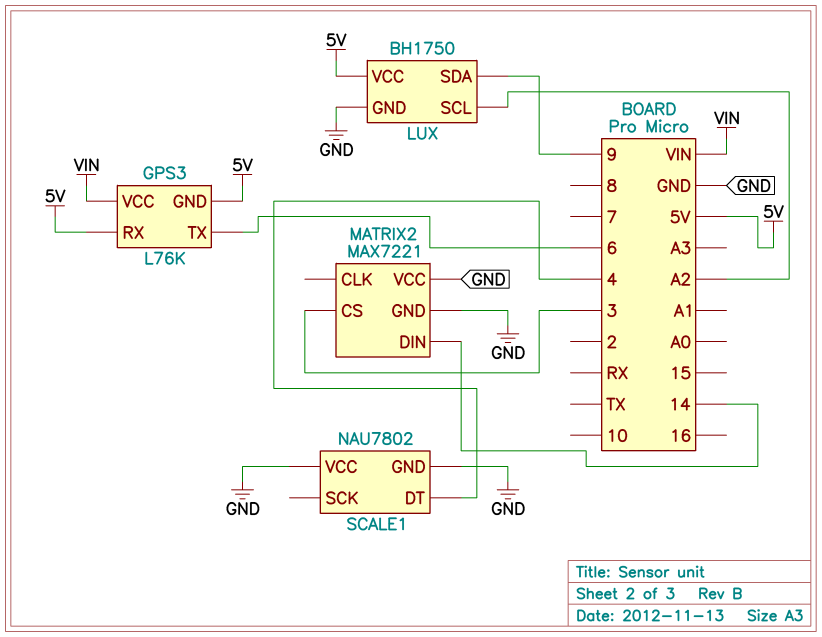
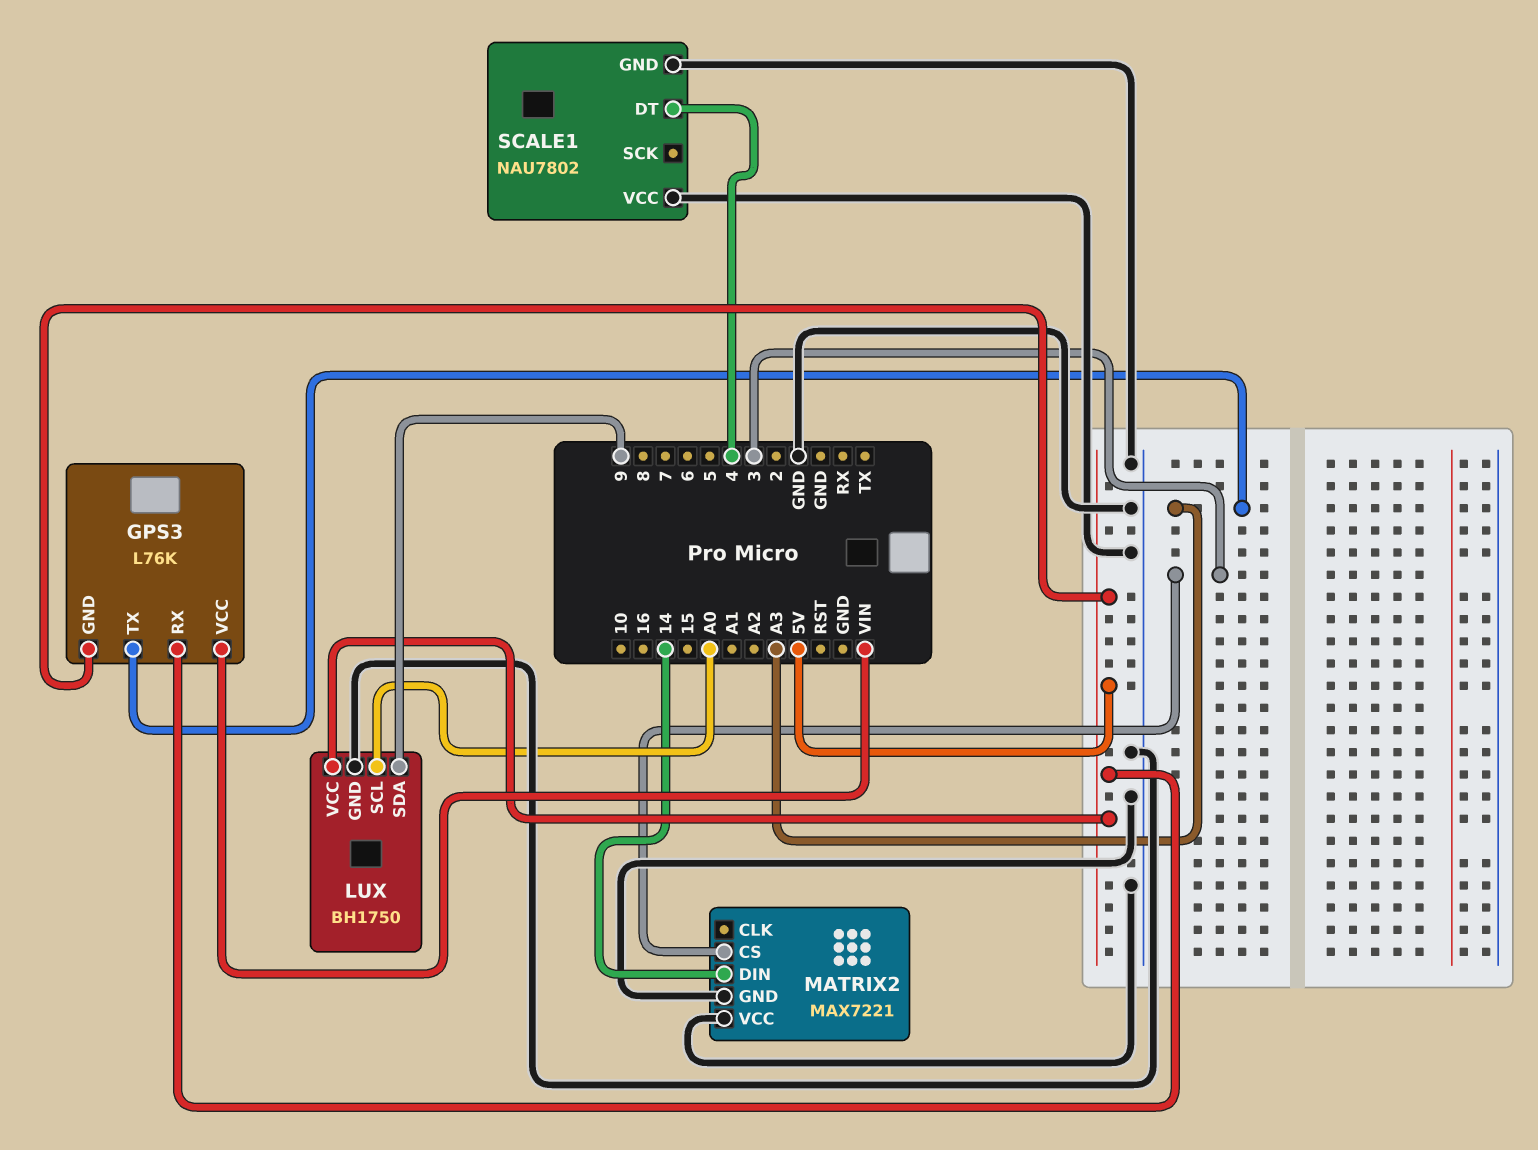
GPS3 pin TX: 6 -> A3
LUX pin SCL: A2 -> A0

